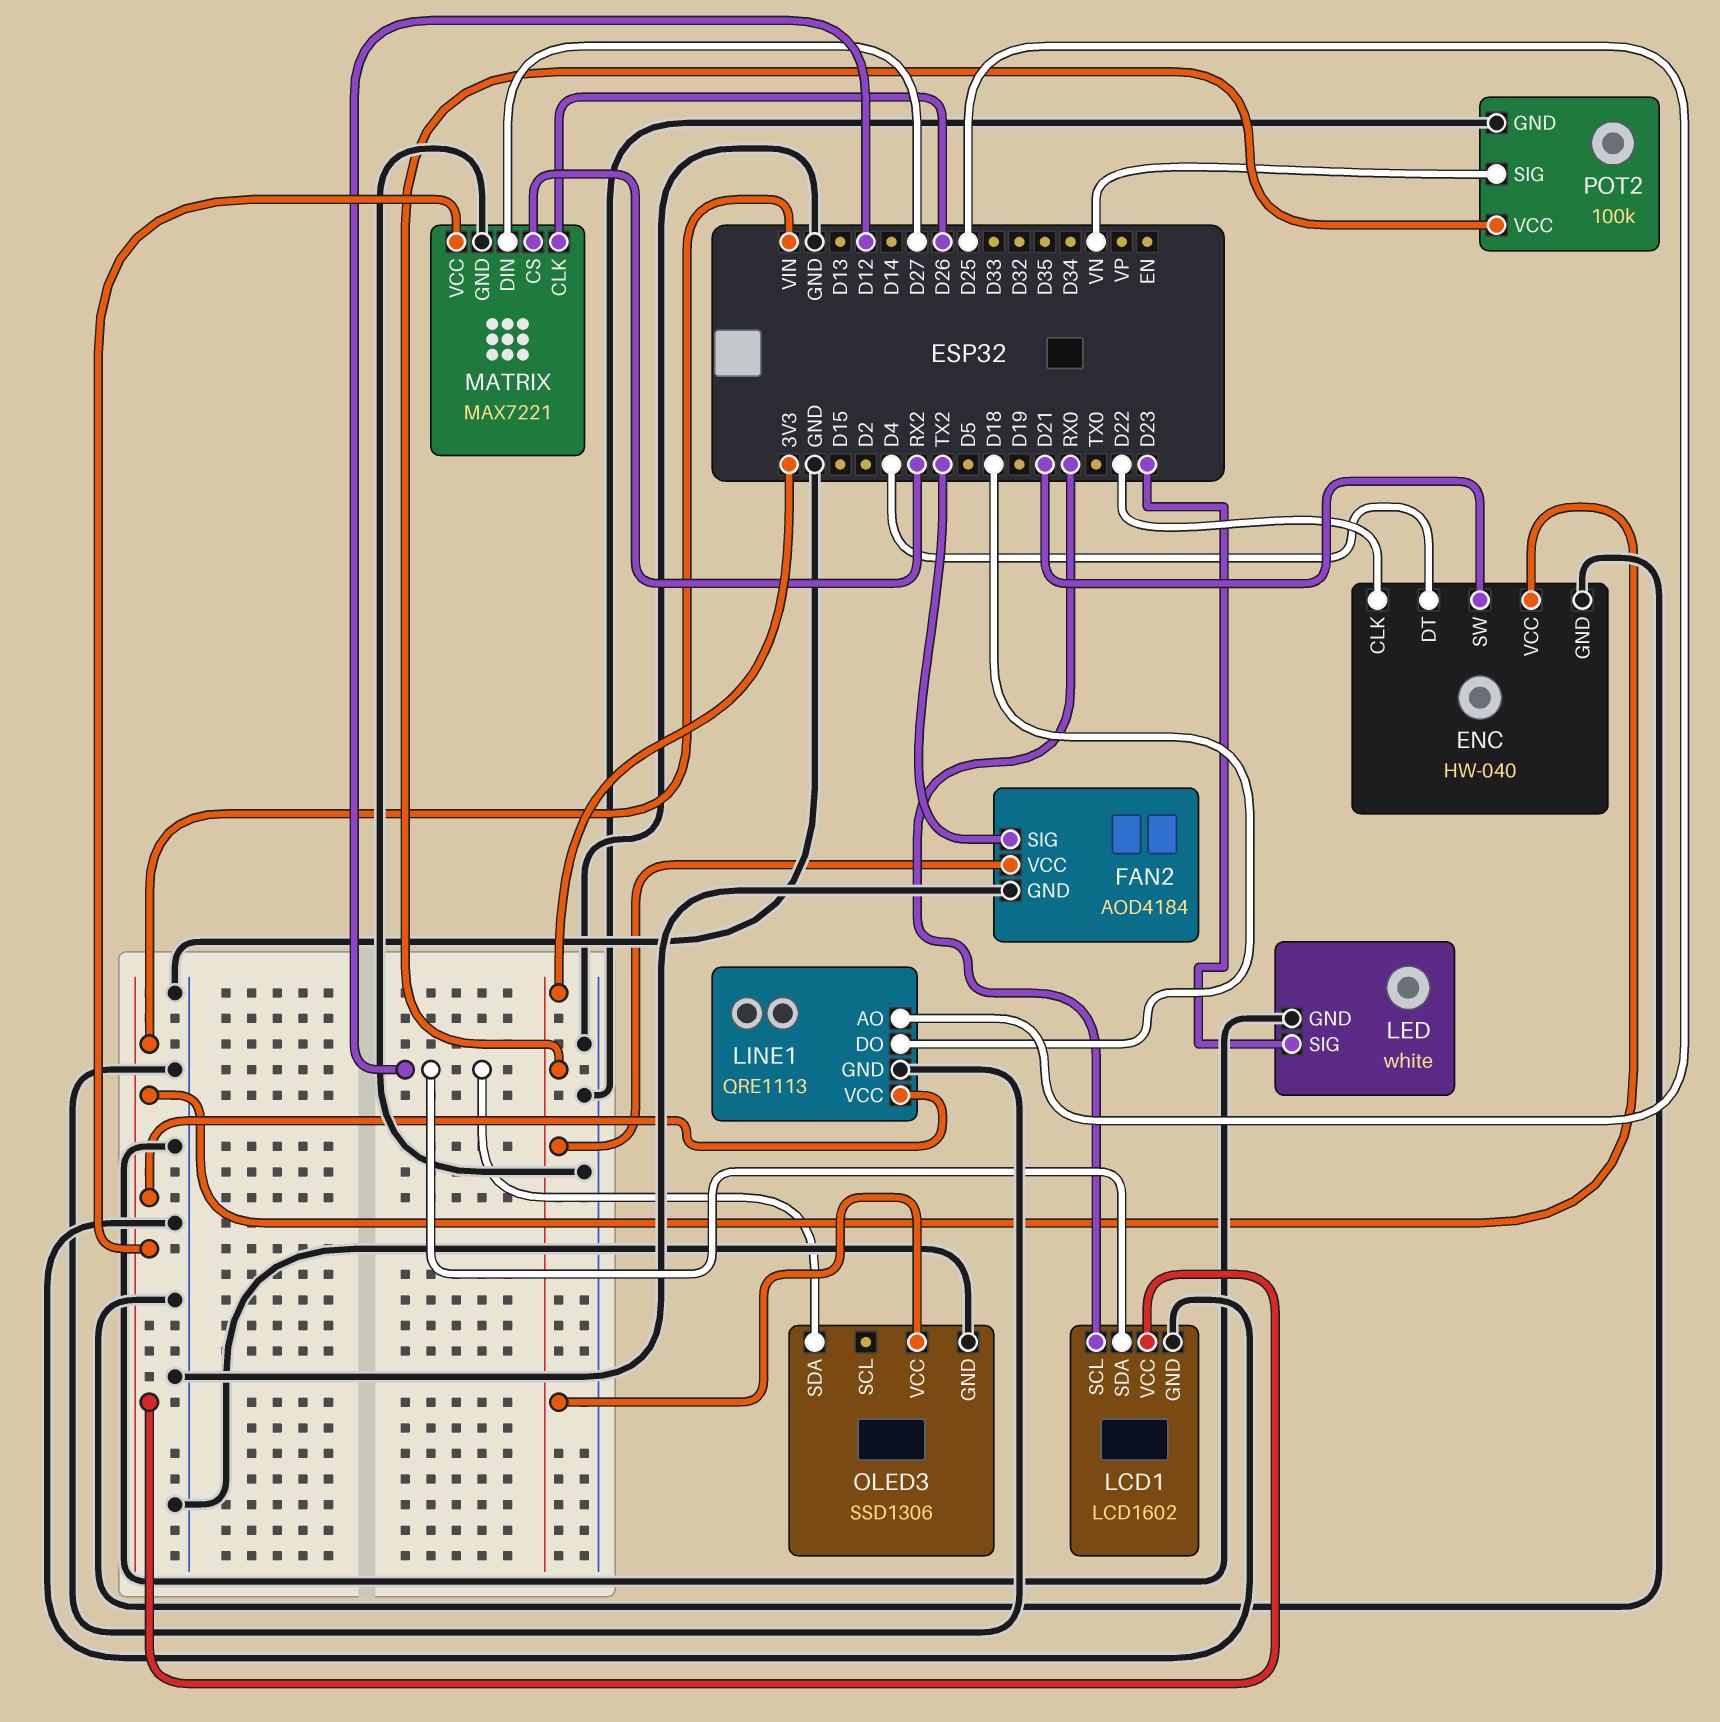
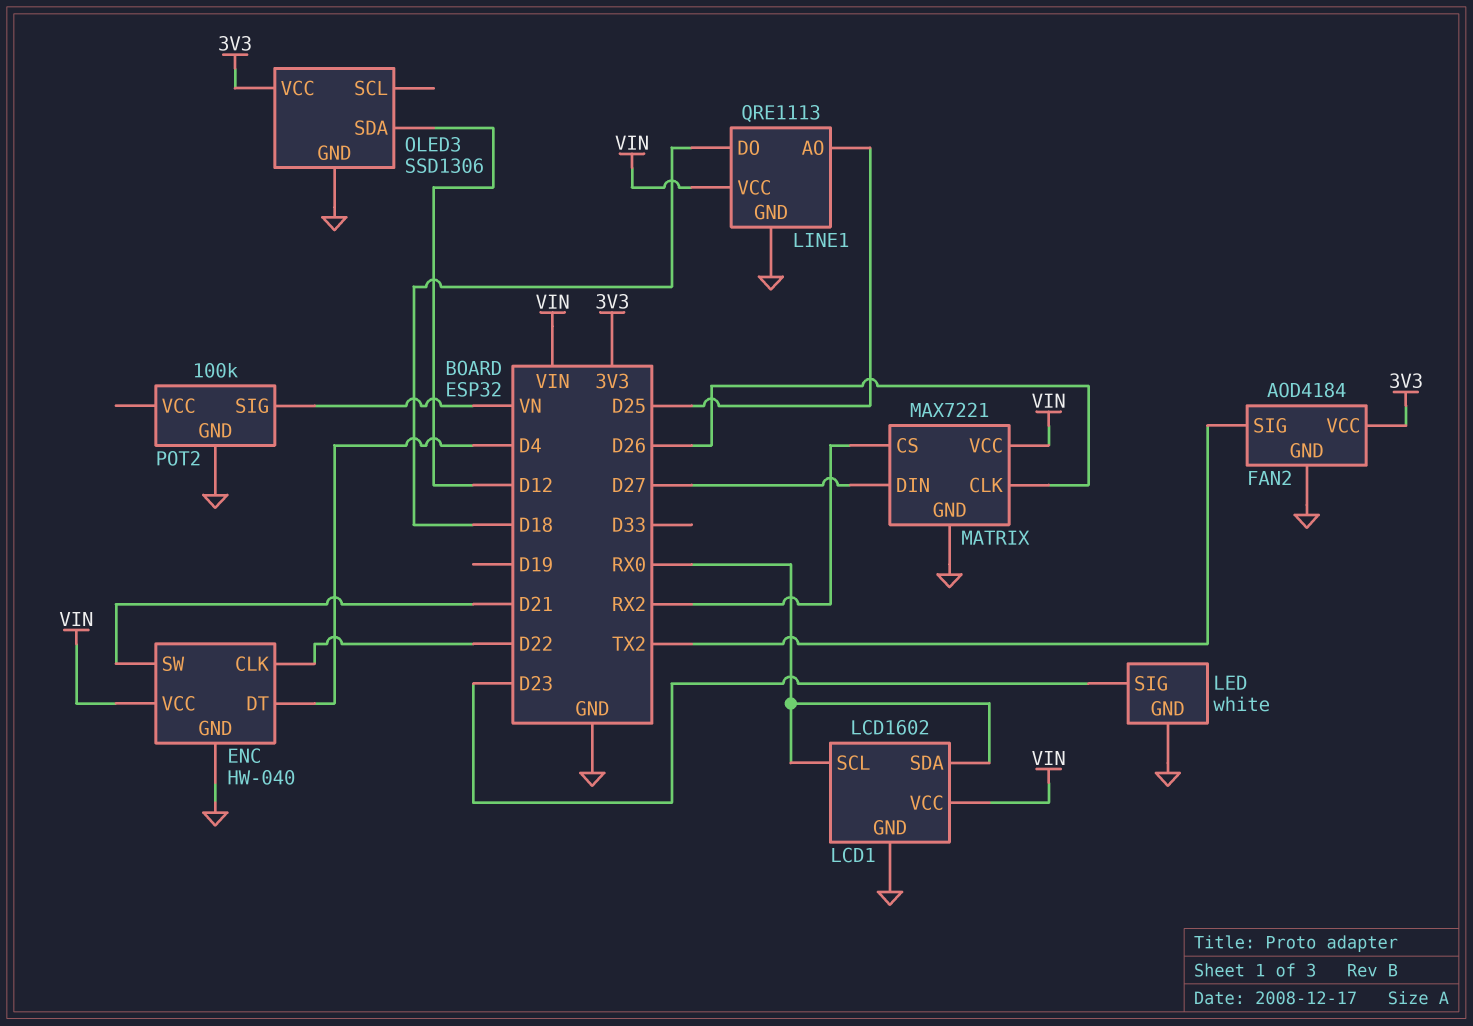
LCD1 pin SDA: D12 -> RX0
POT2 pin VCC: 3V3 -> none

